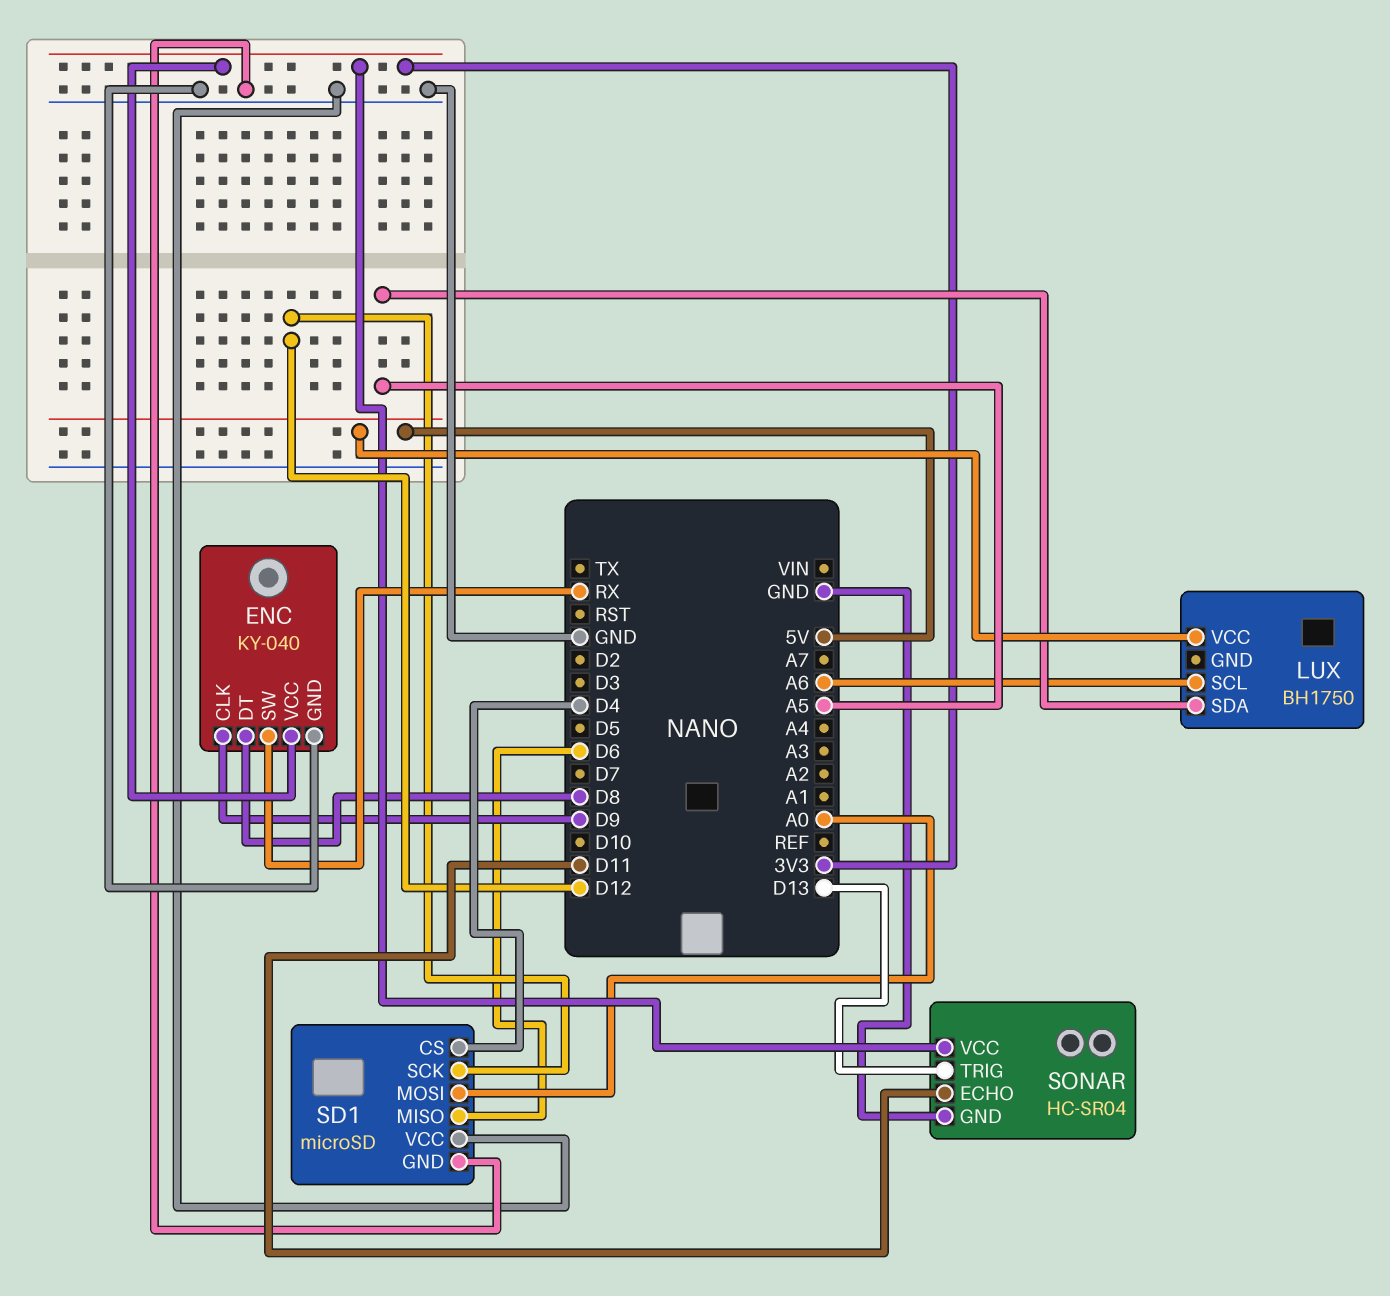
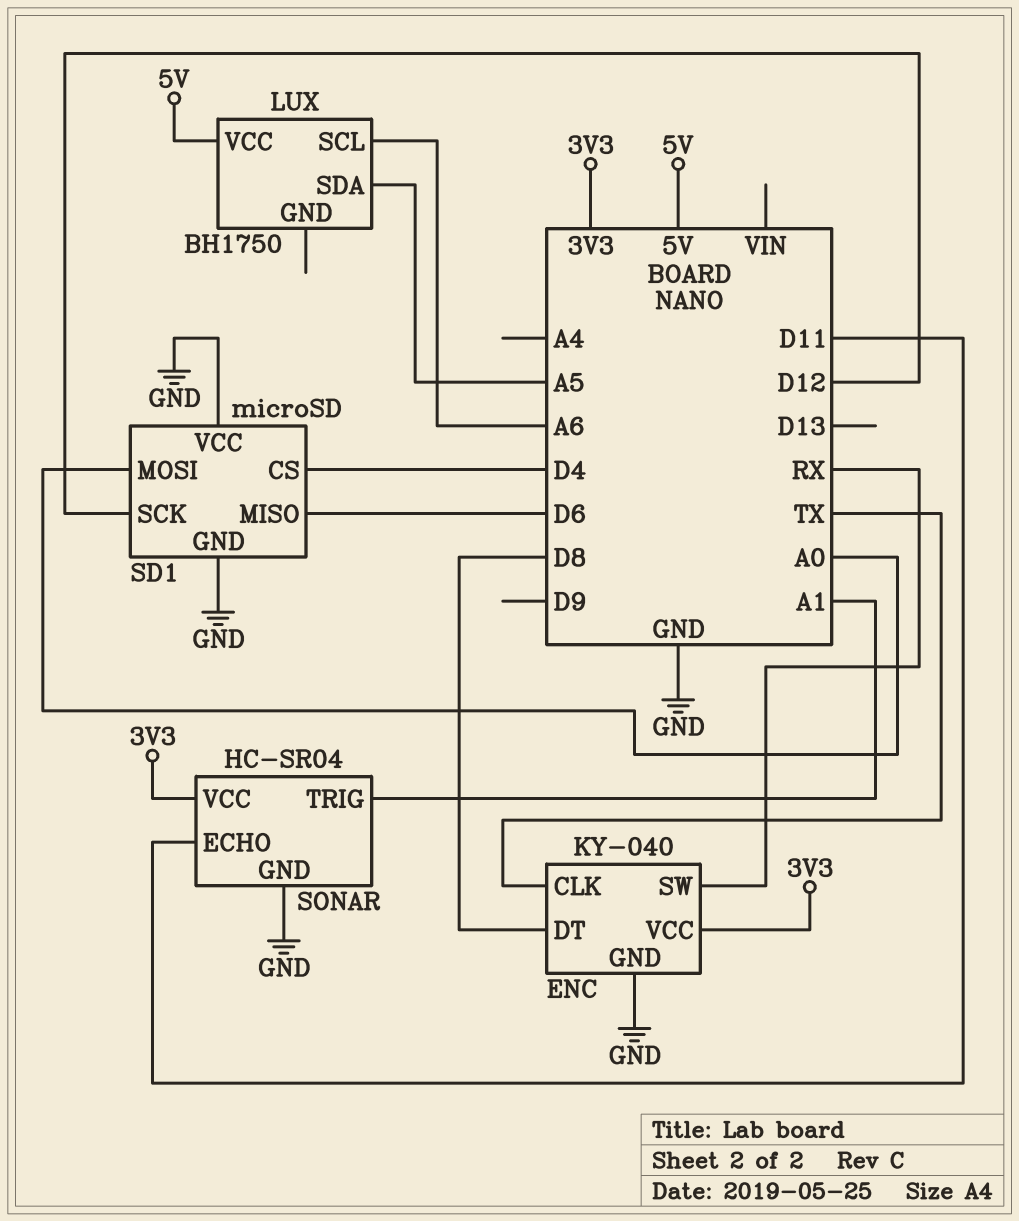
ENC pin CLK: D9 -> TX
SONAR pin TRIG: D13 -> A1

